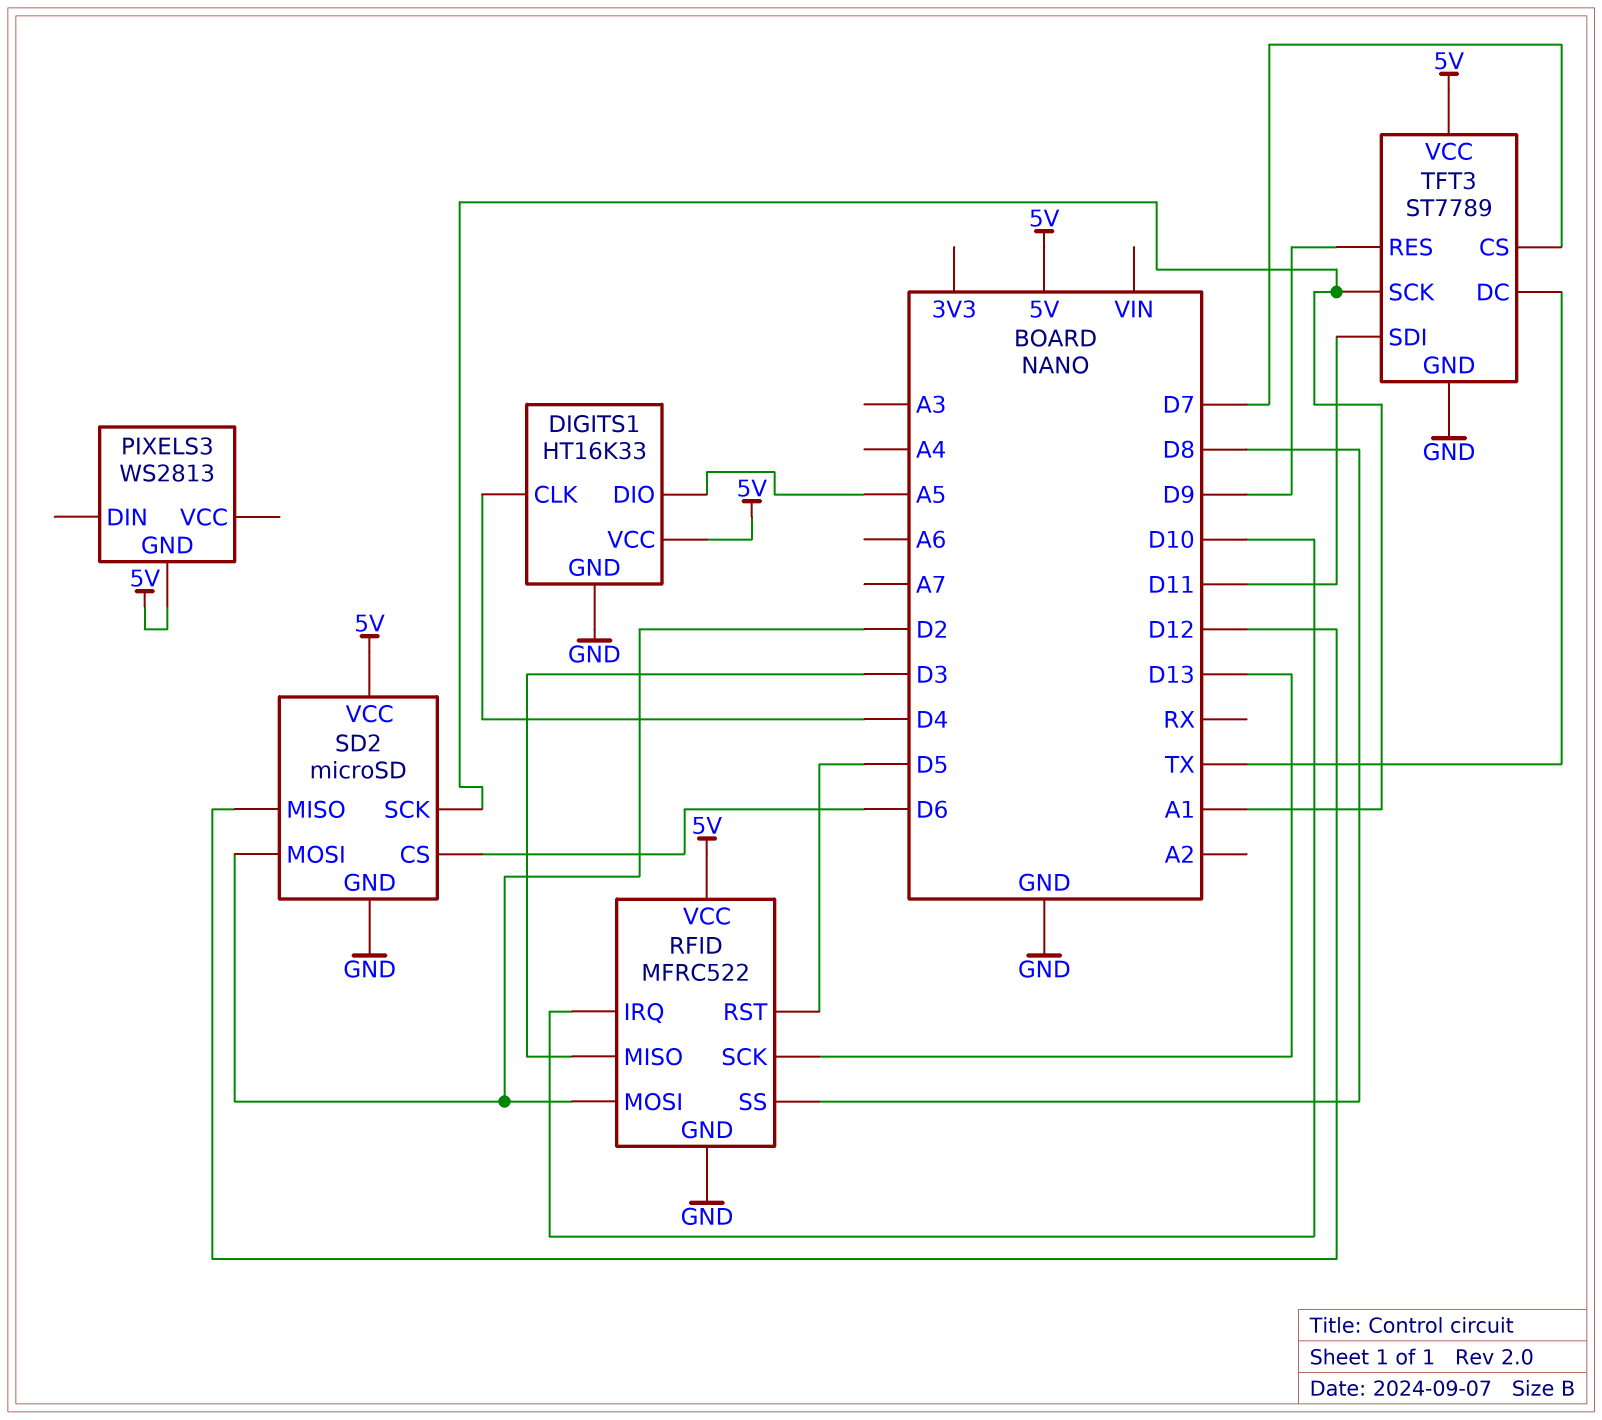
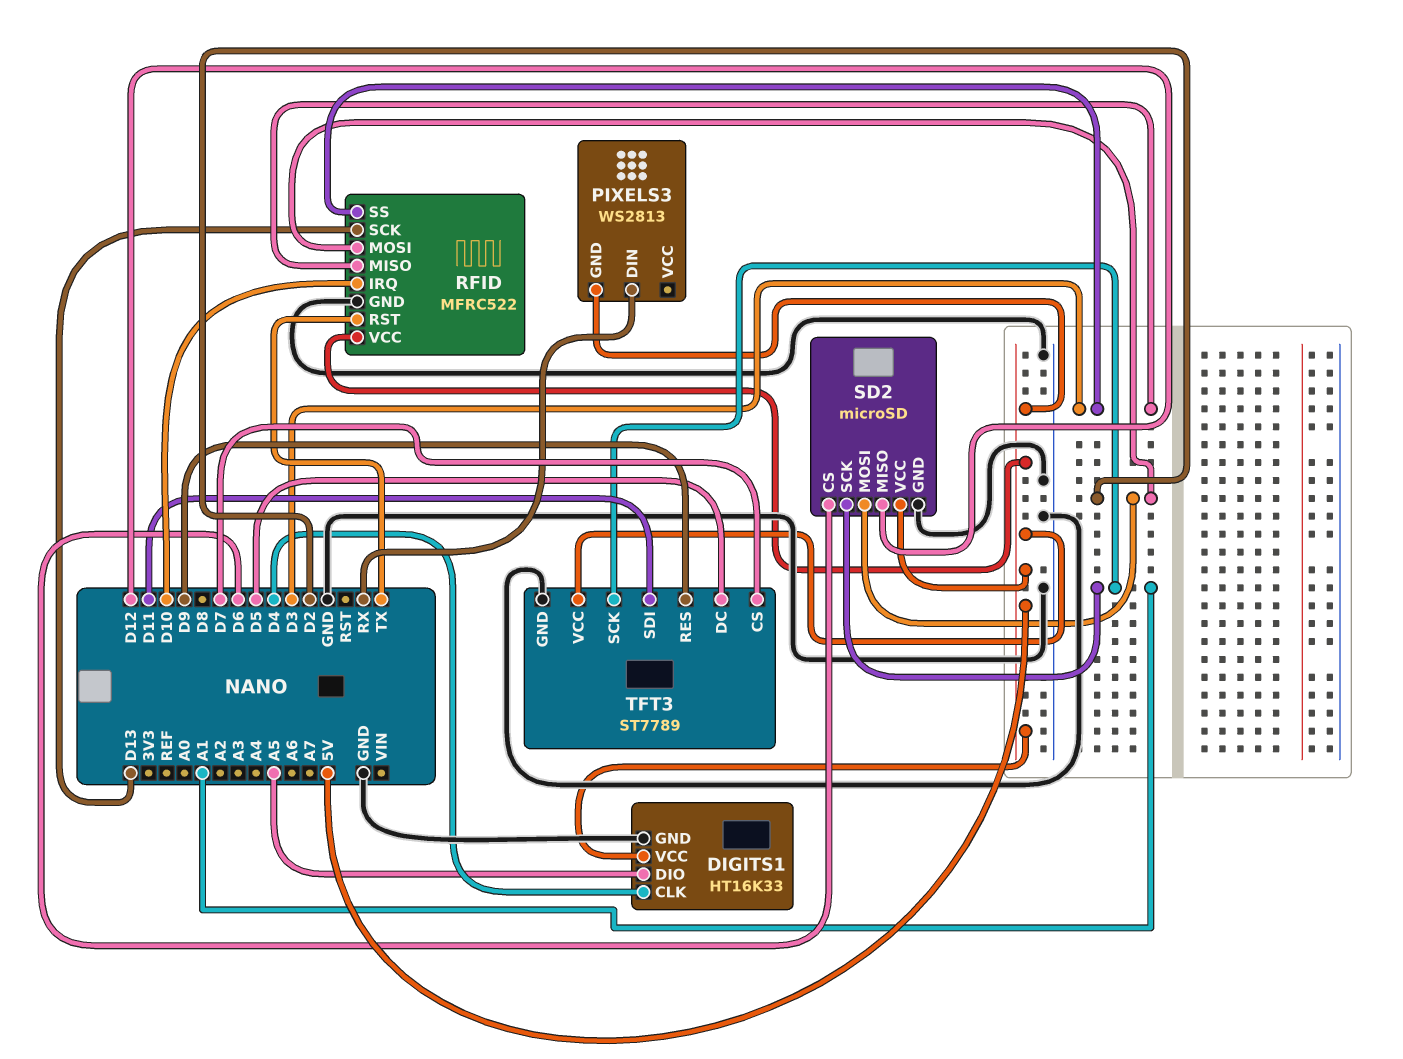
PIXELS3 pin DIN: none -> RX
RFID pin RST: D5 -> TX
RFID pin SS: D8 -> D3
TFT3 pin DC: TX -> D5

